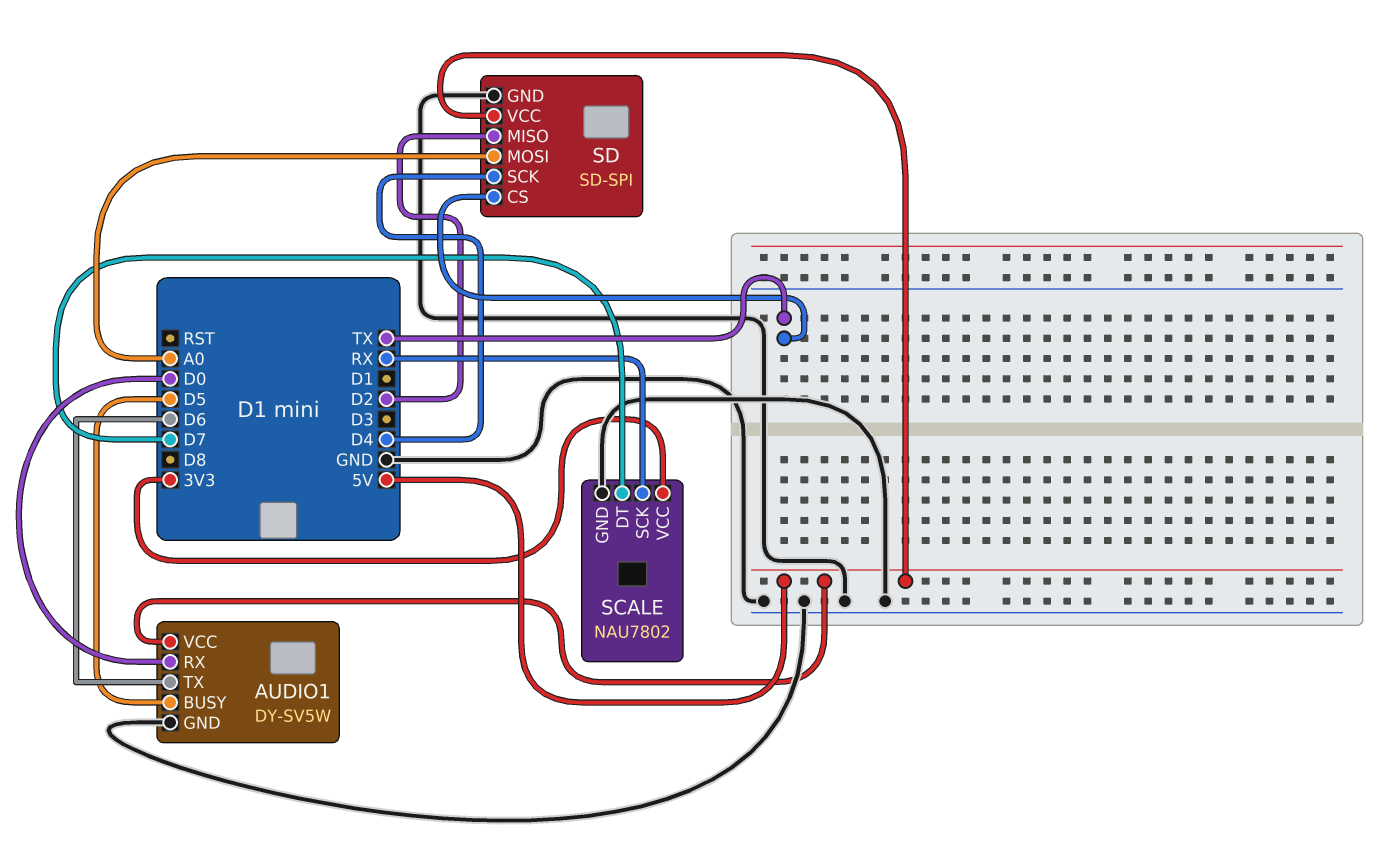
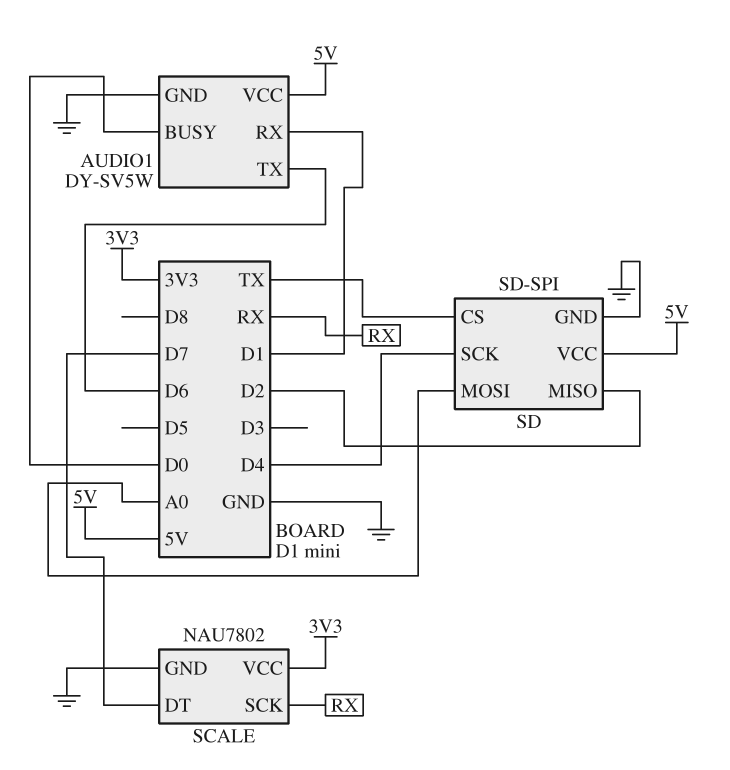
AUDIO1 pin BUSY: D5 -> D0
AUDIO1 pin RX: D0 -> D1

